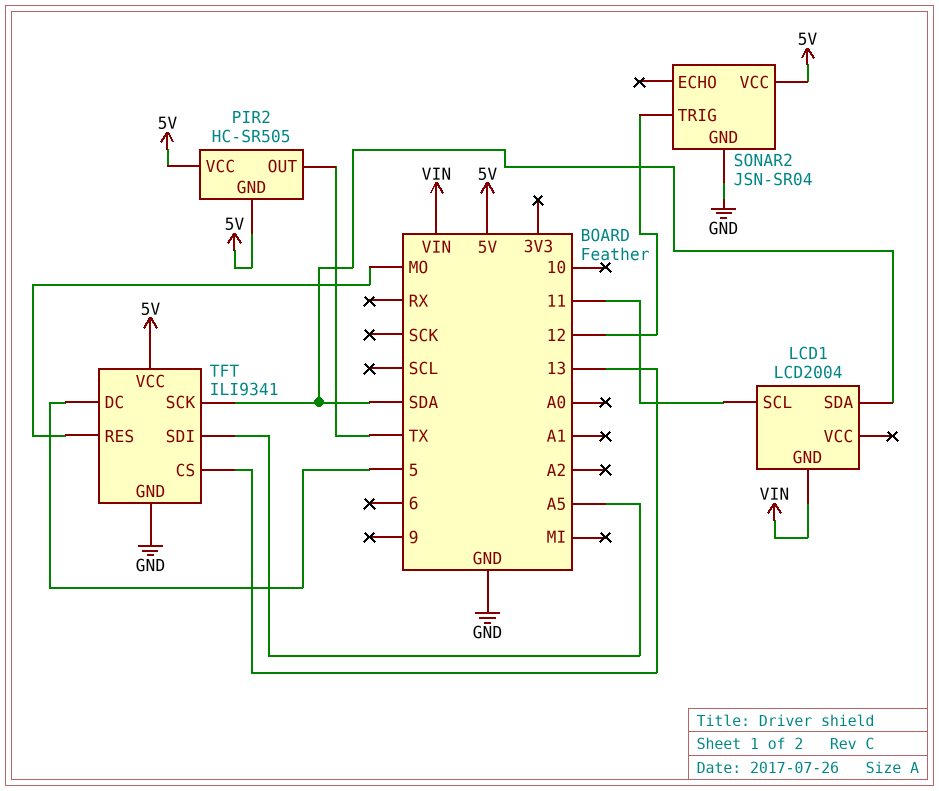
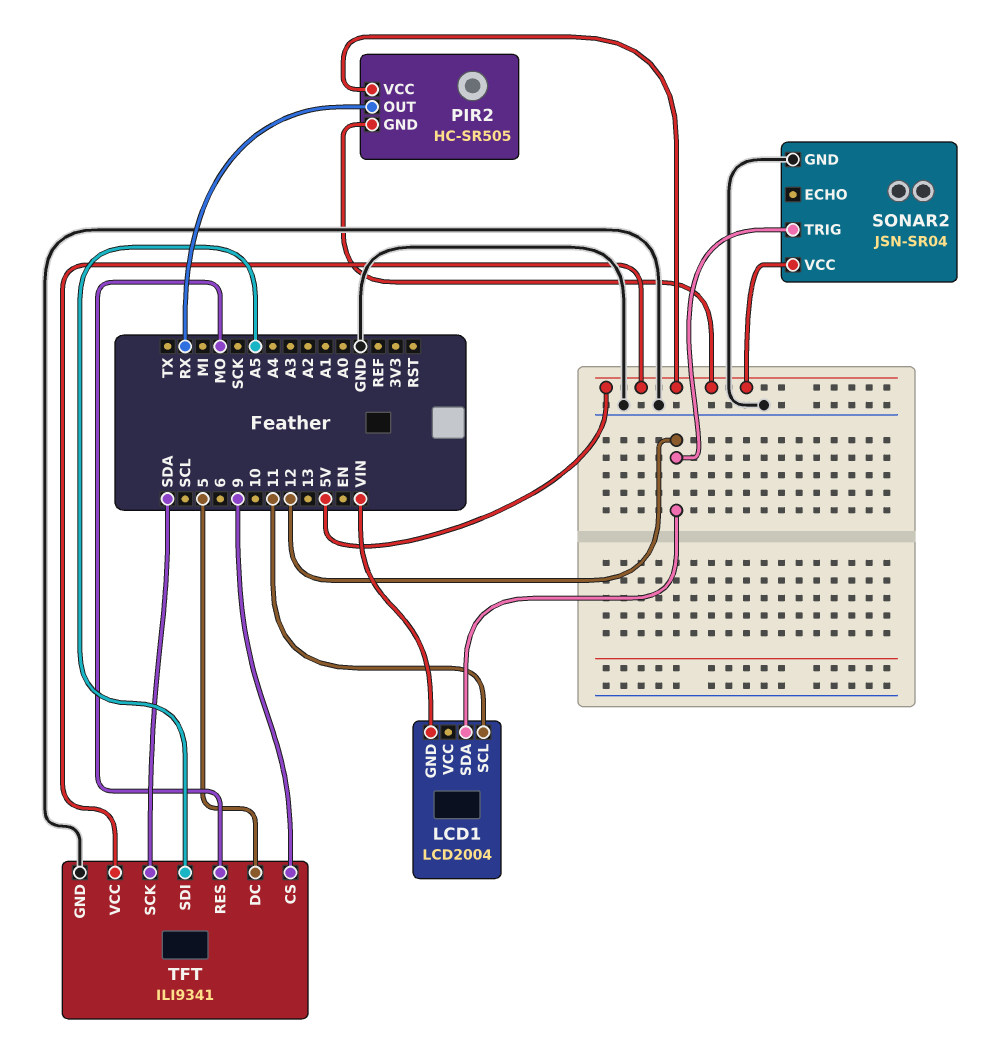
LCD1 pin SDA: SDA -> 12
PIR2 pin OUT: TX -> RX
TFT pin CS: 13 -> 9

